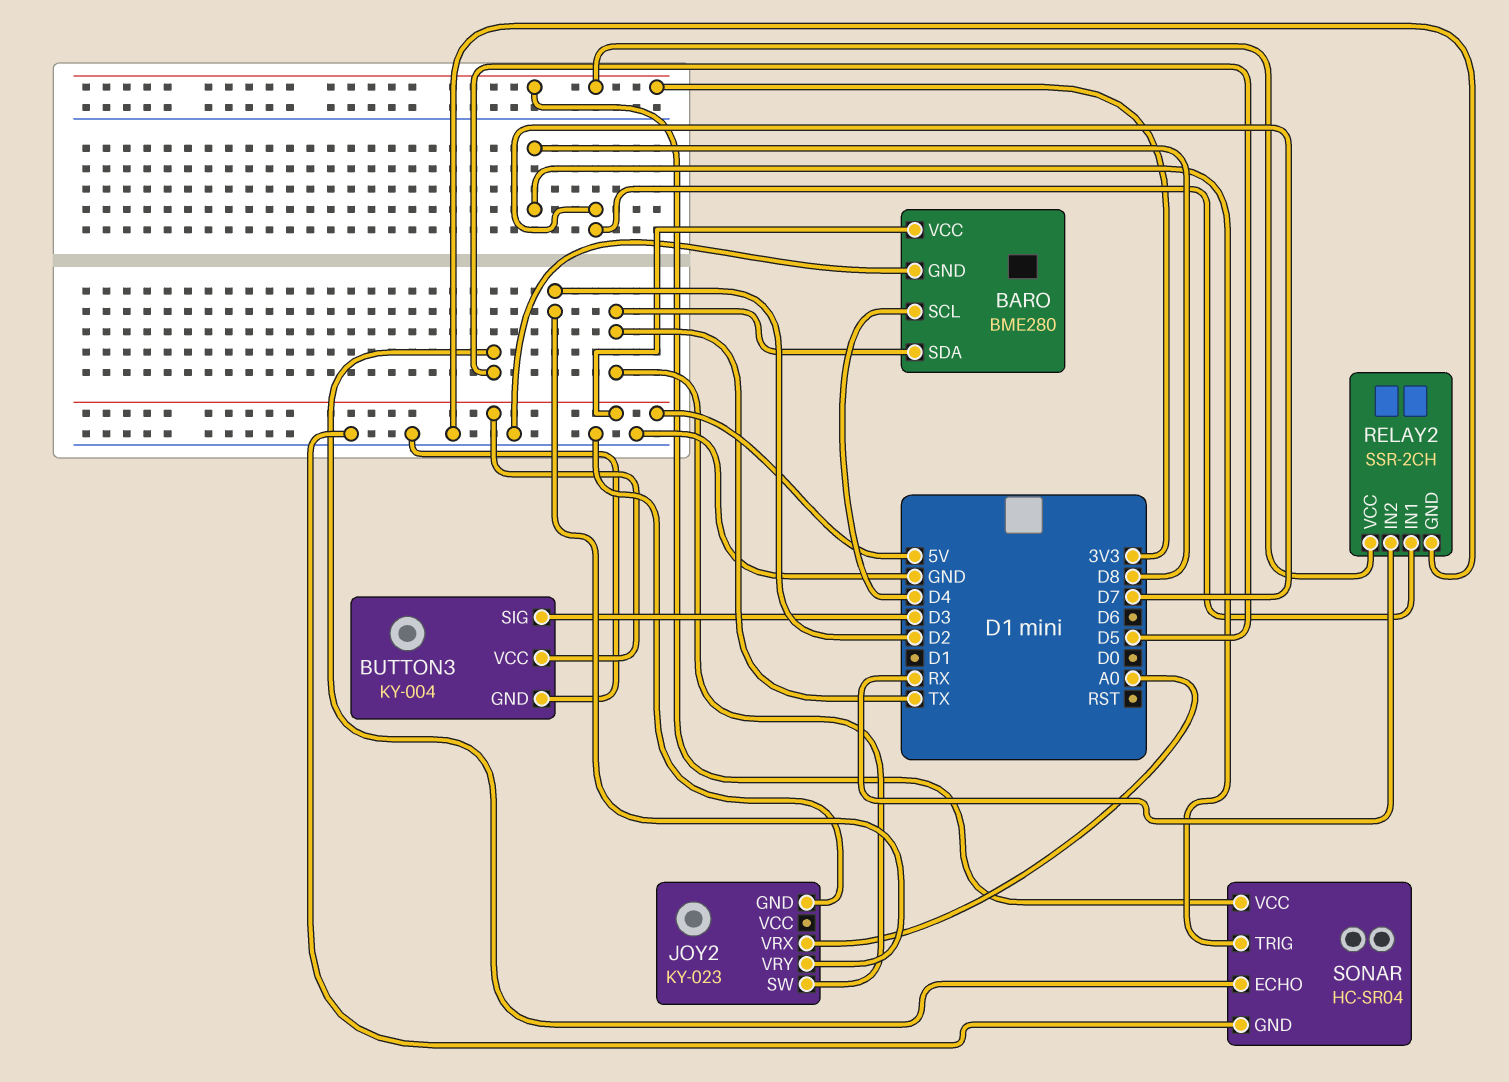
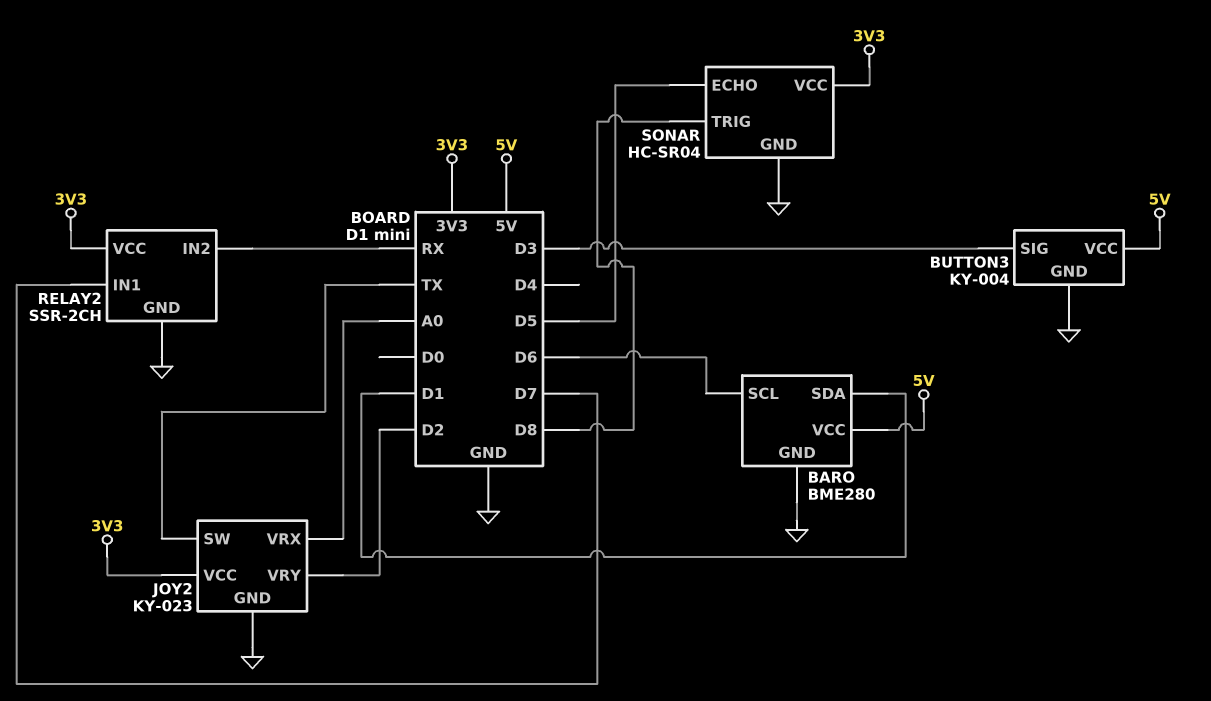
BARO pin SCL: D4 -> D6
BARO pin SDA: TX -> D1
JOY2 pin VCC: none -> 3V3

